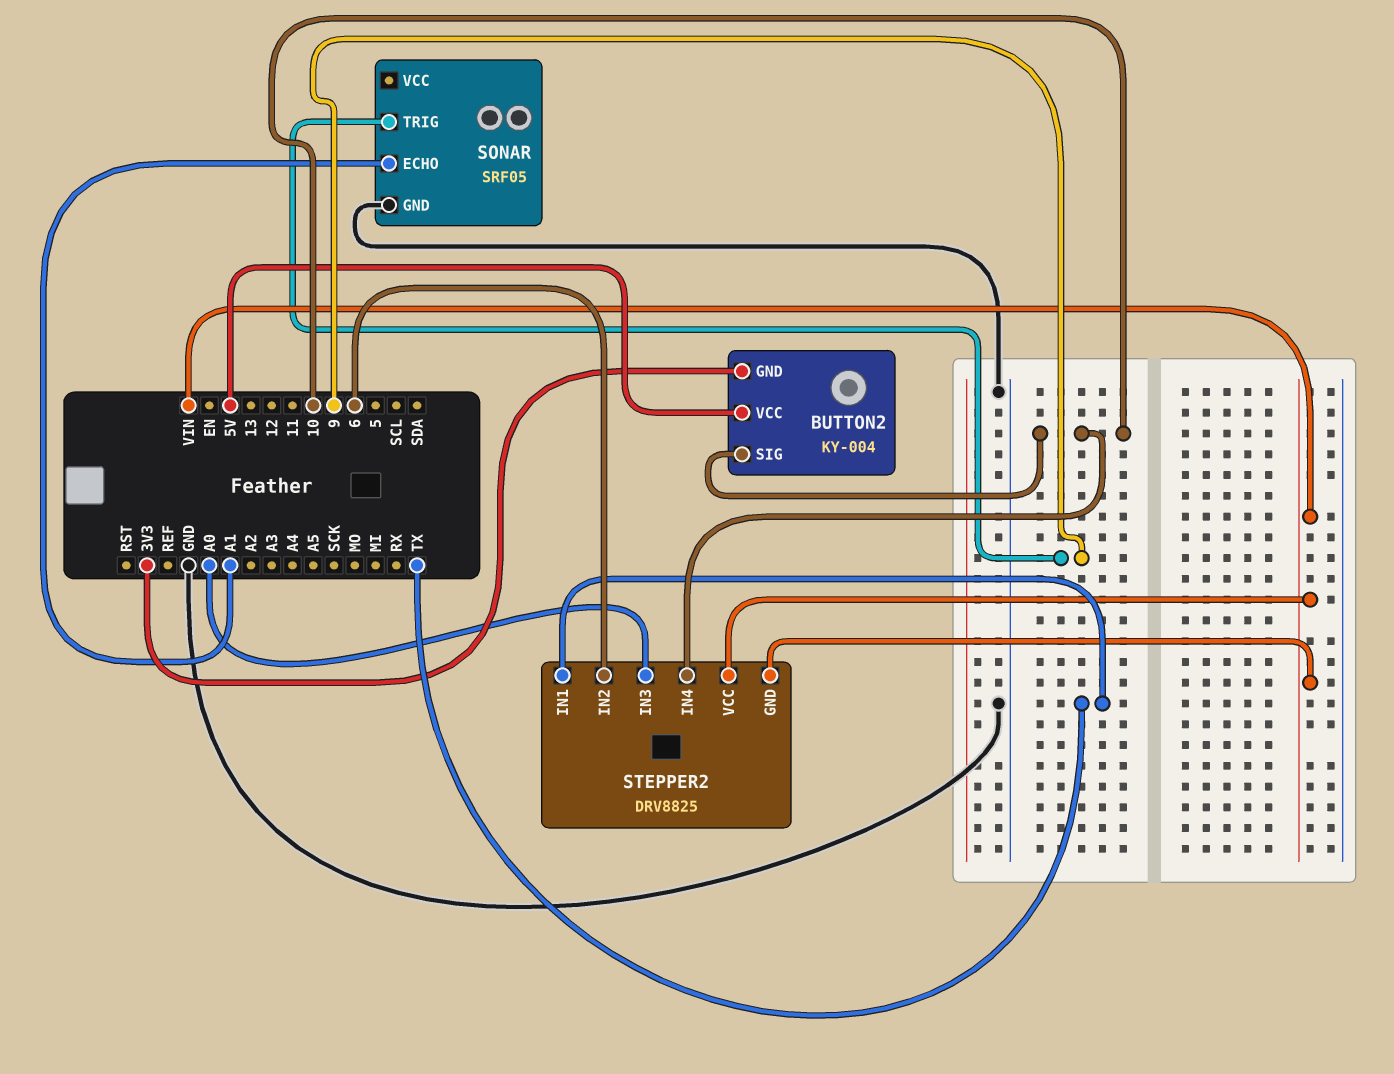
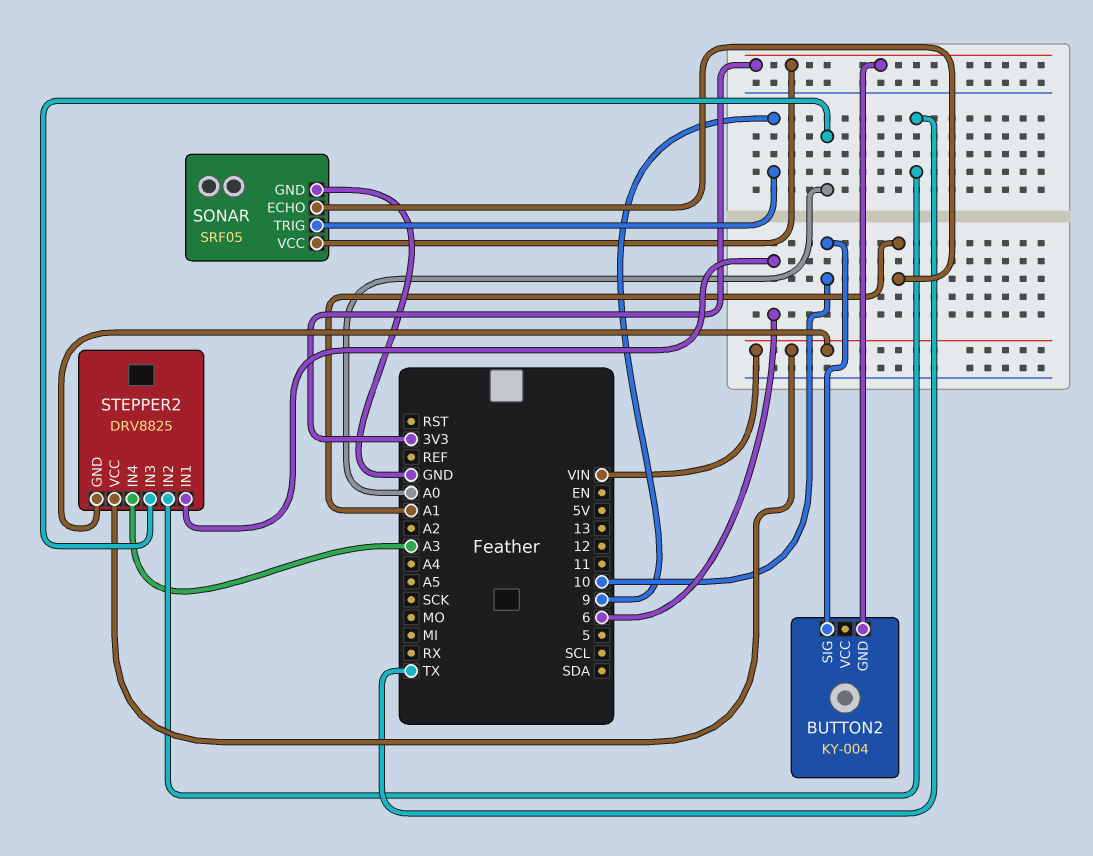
BUTTON2 pin VCC: 5V -> none
SONAR pin VCC: none -> 3V3
STEPPER2 pin IN1: TX -> 6
STEPPER2 pin IN2: 6 -> TX
STEPPER2 pin IN4: 10 -> A3

